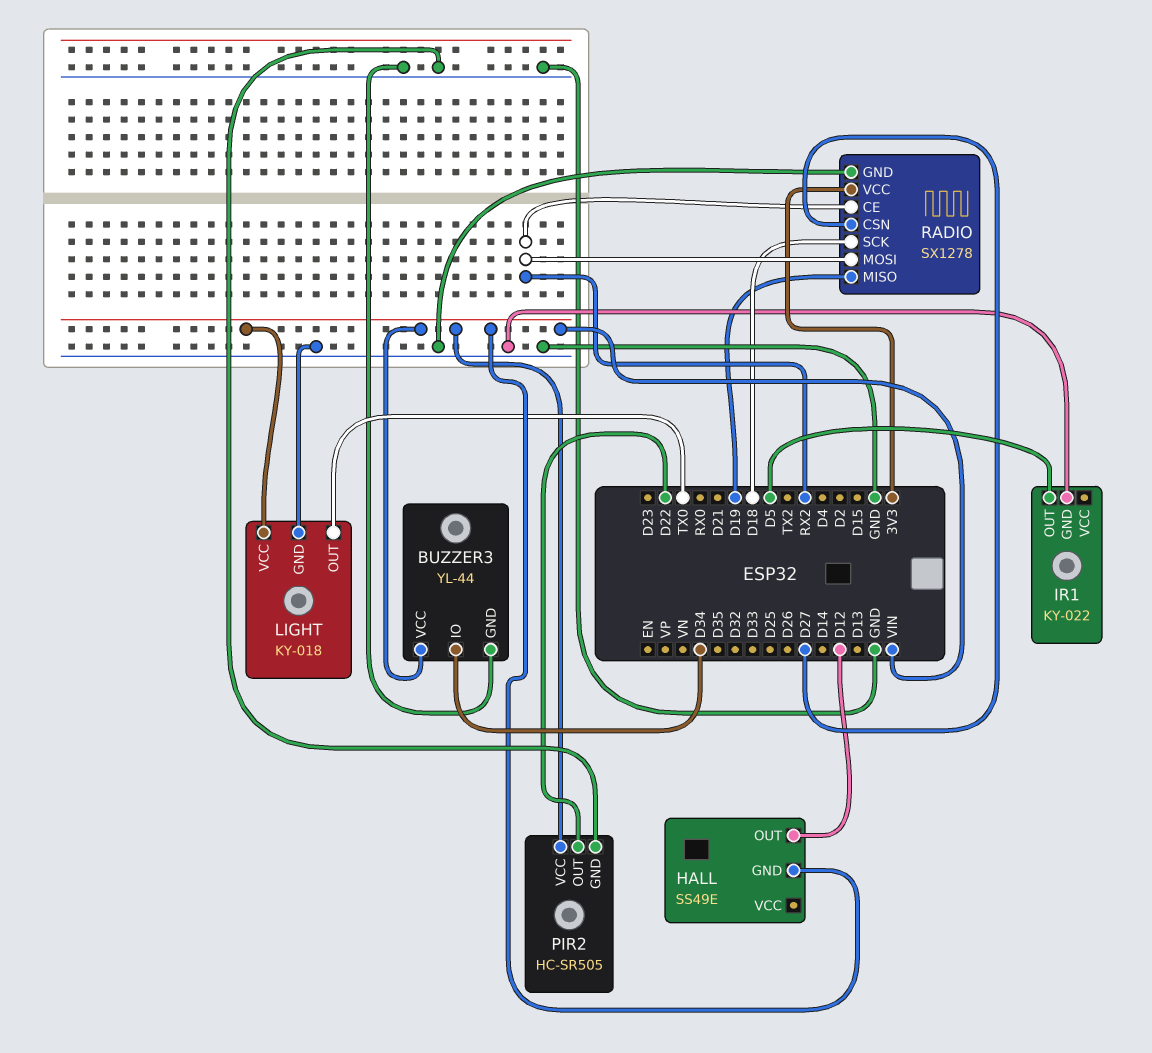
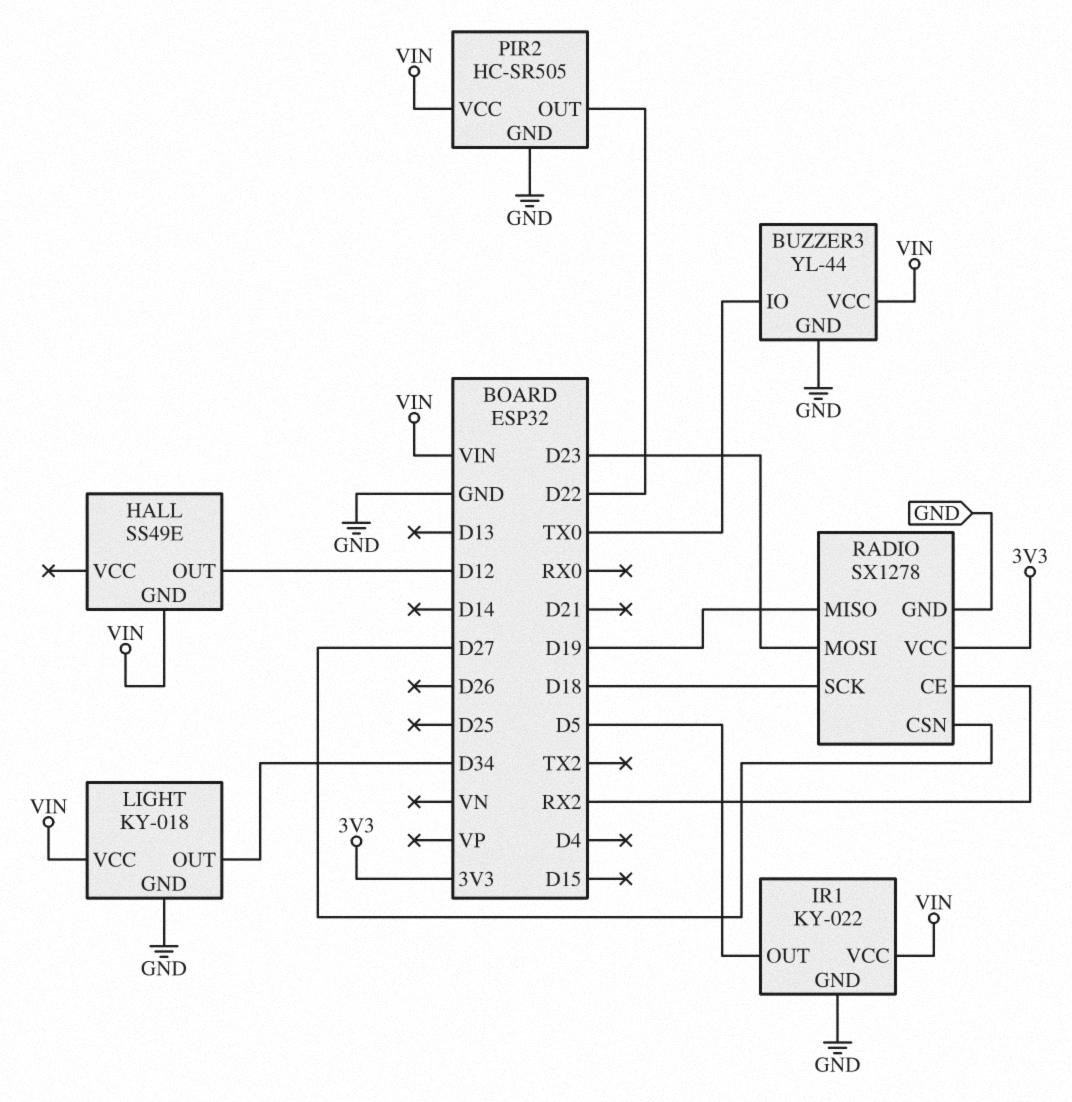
BUZZER3 pin IO: D34 -> TX0
IR1 pin VCC: none -> VIN
LIGHT pin OUT: TX0 -> D34
RADIO pin MOSI: RX2 -> D23

